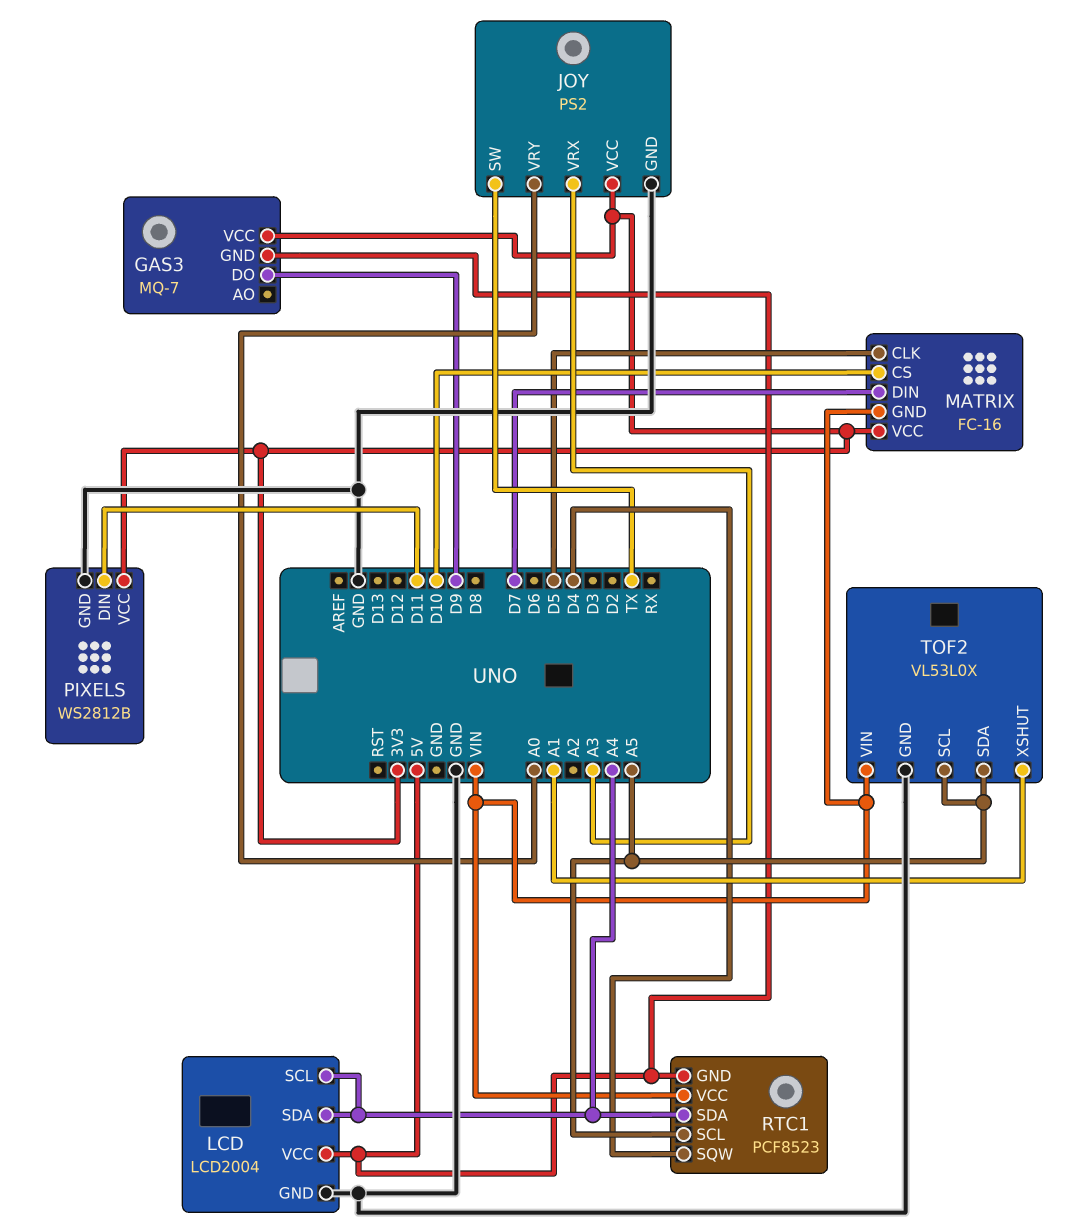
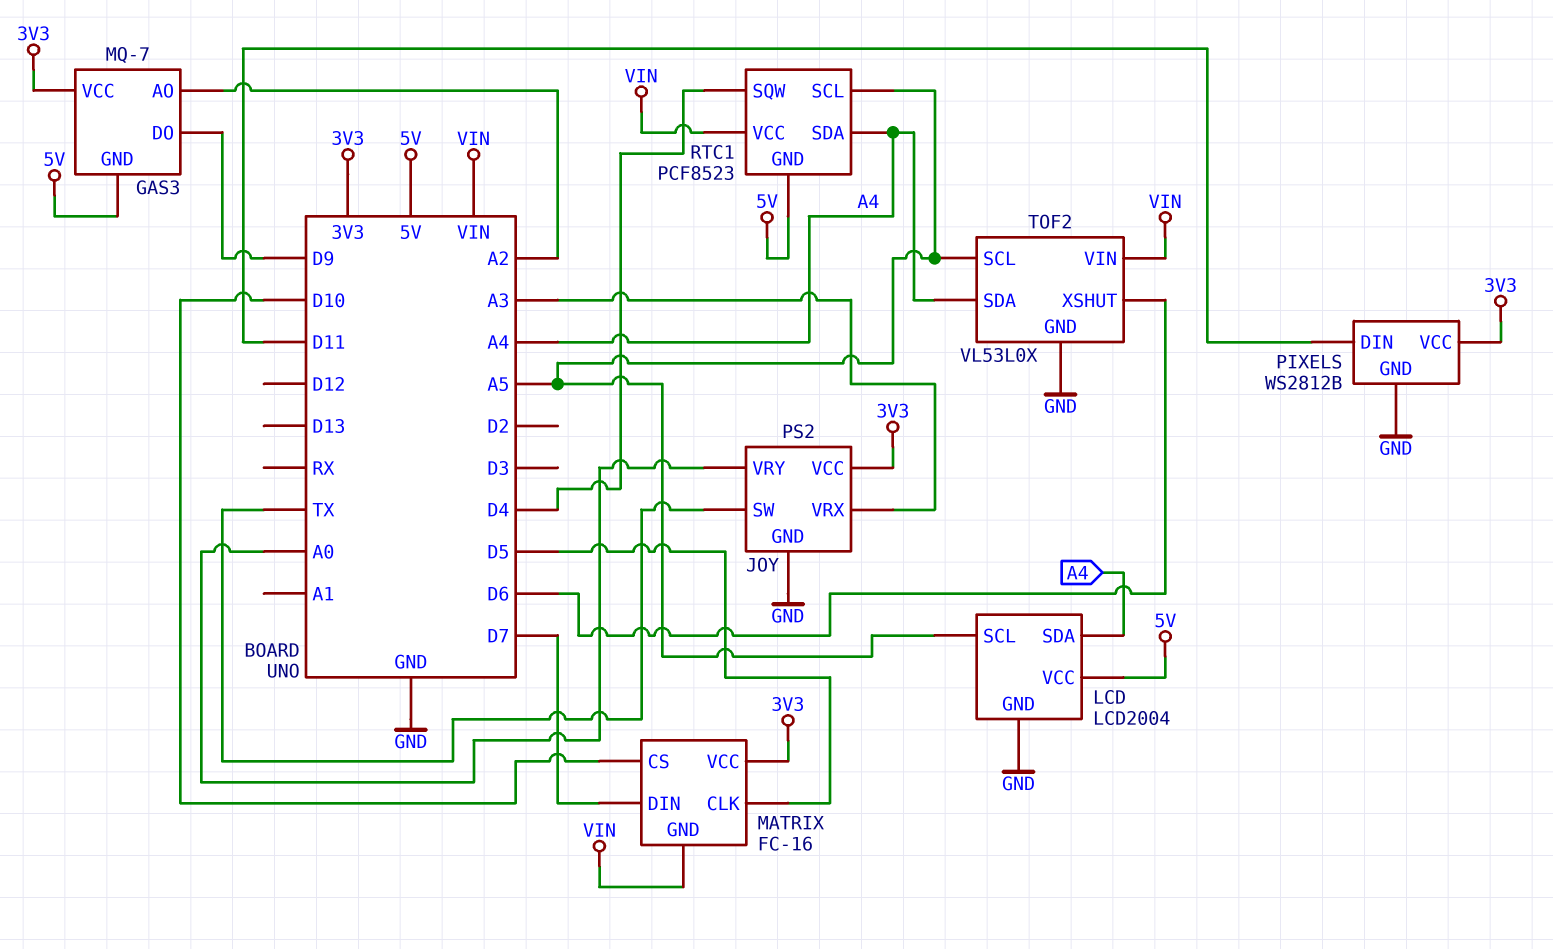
GAS3 pin AO: none -> A2
LCD pin SCL: A4 -> A5
TOF2 pin SDA: A5 -> A4
TOF2 pin XSHUT: A1 -> D6

